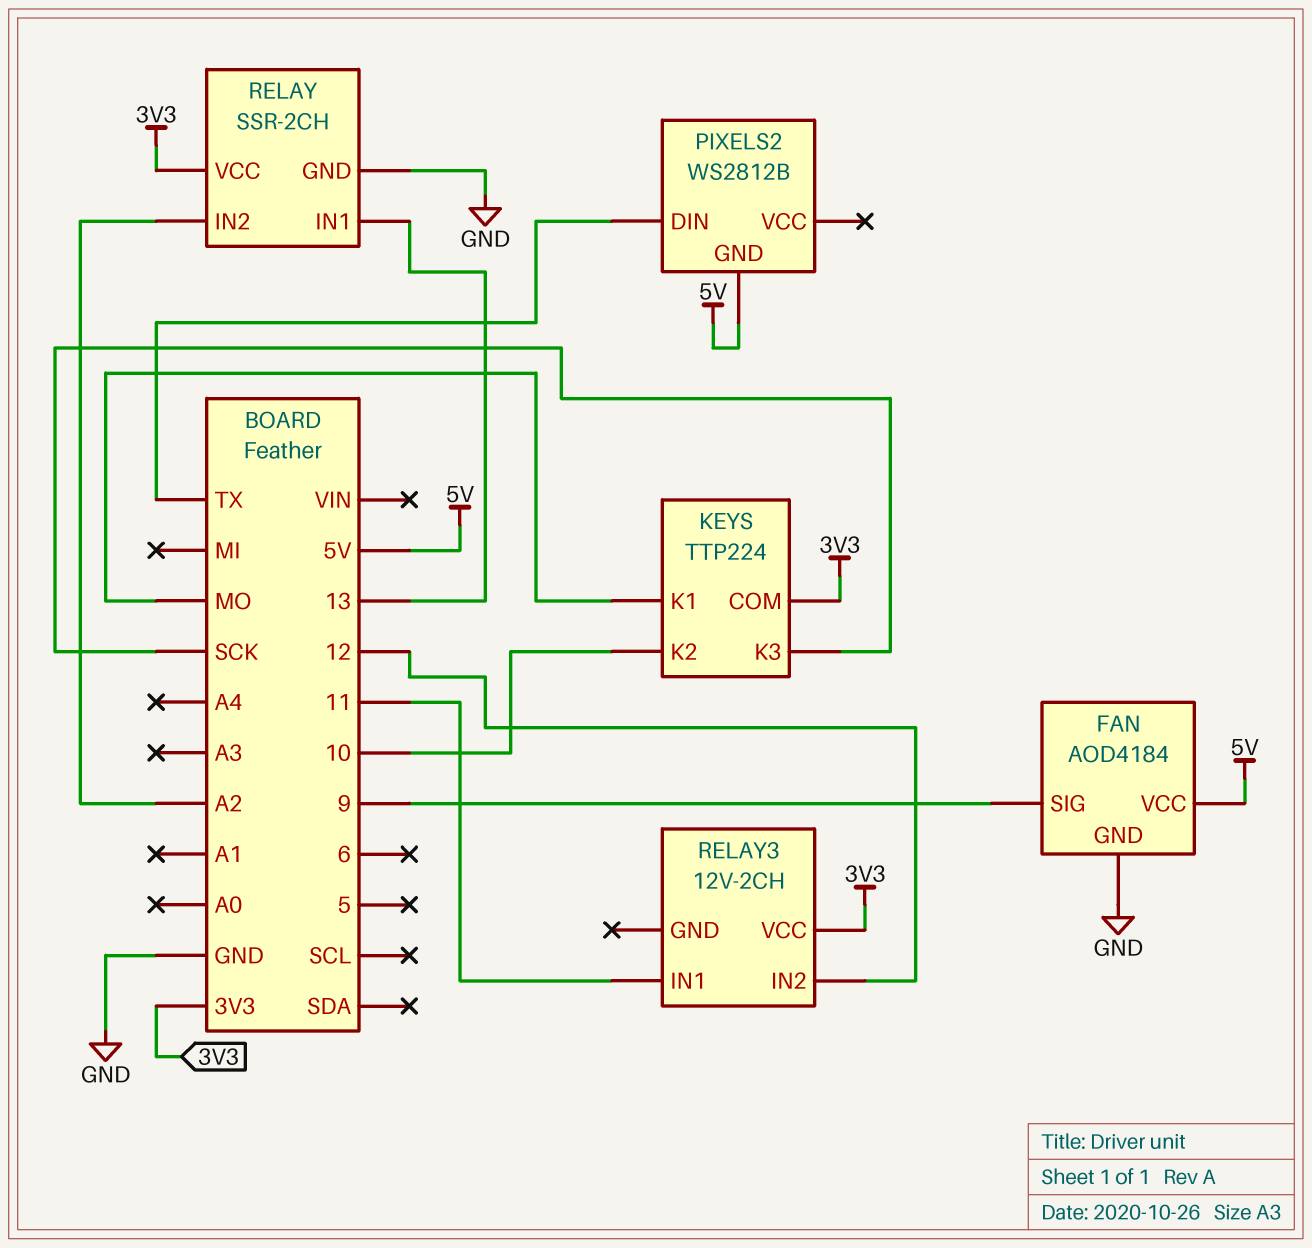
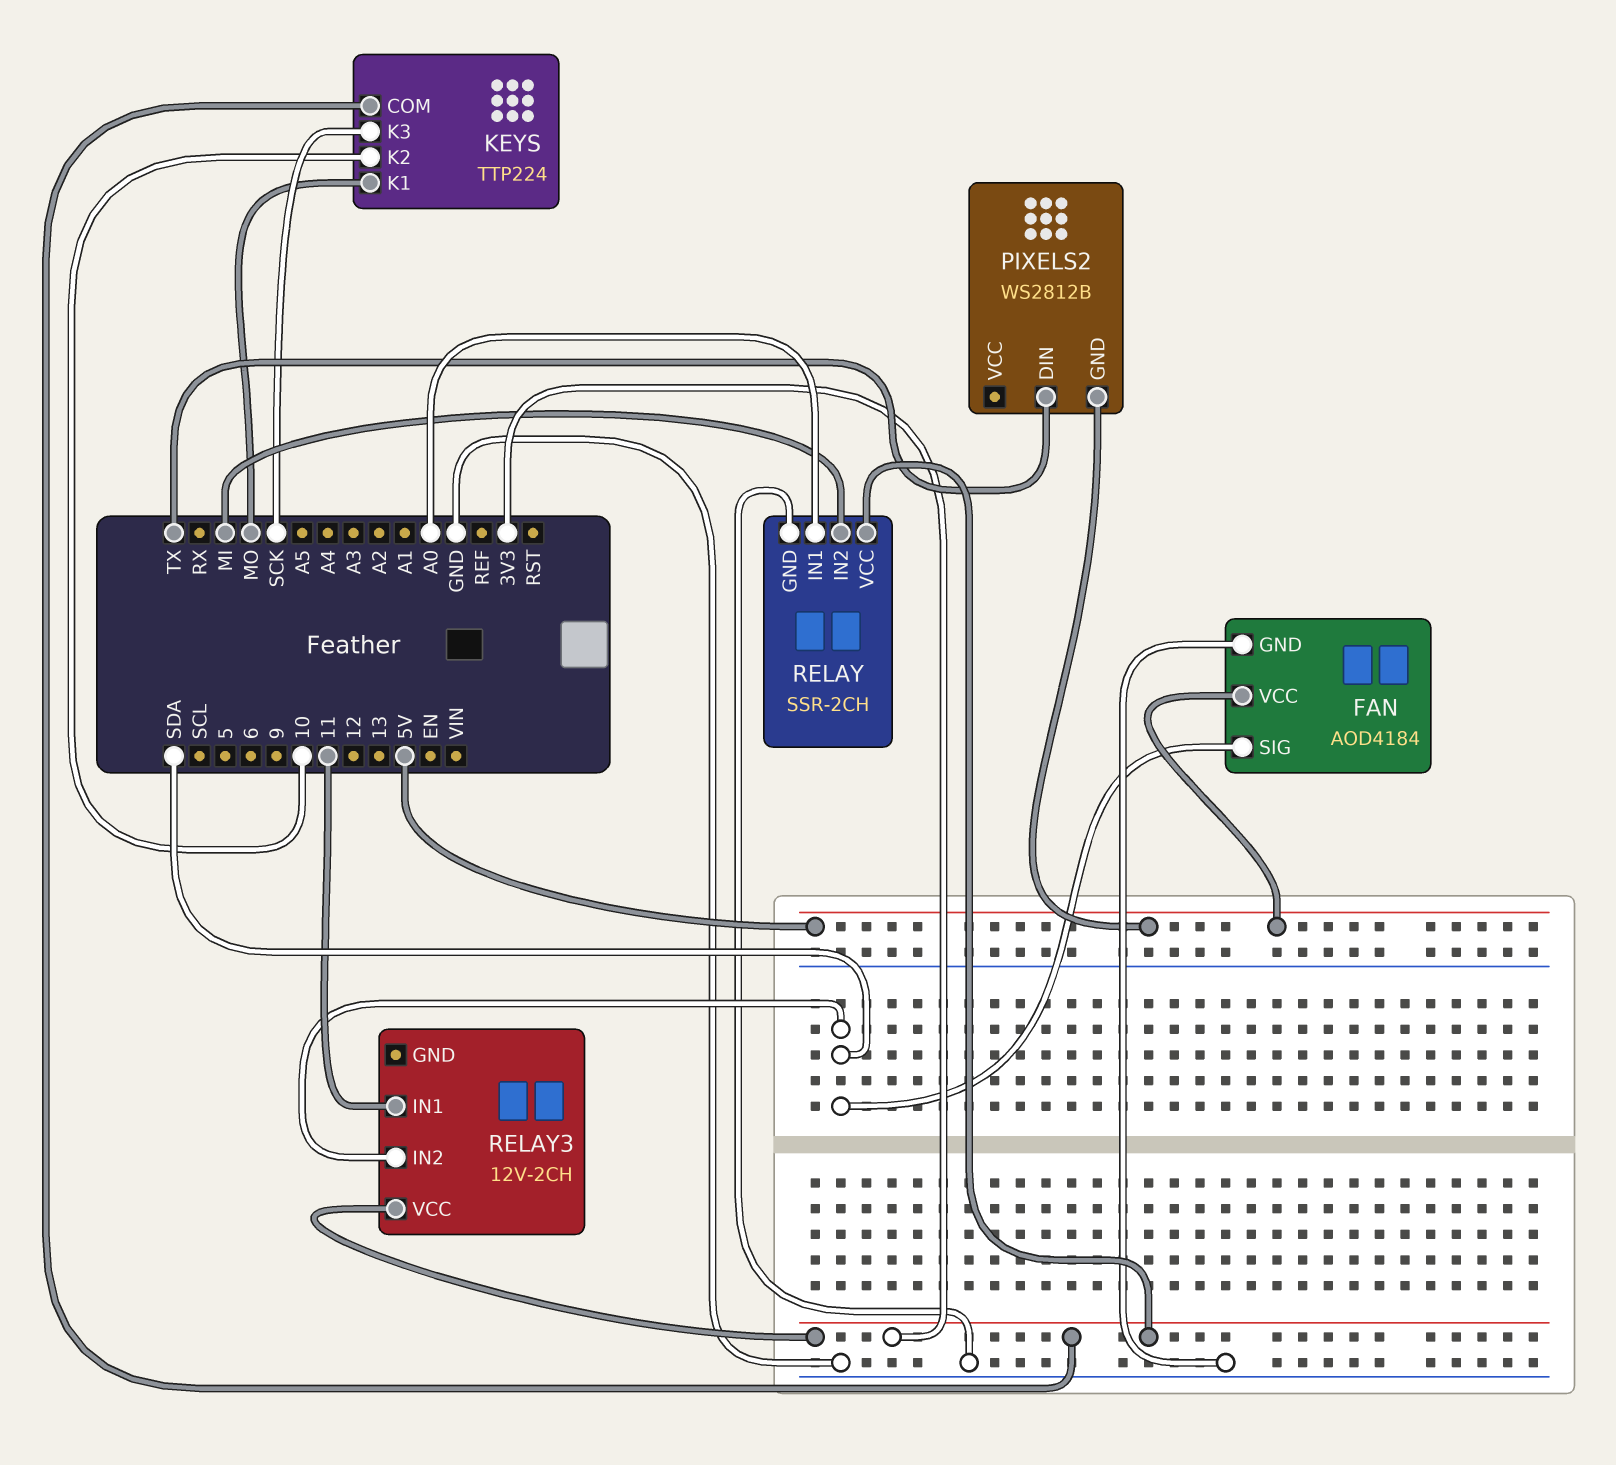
FAN pin SIG: 9 -> SDA
RELAY pin IN1: 13 -> A0
RELAY pin IN2: A2 -> MI
RELAY3 pin IN2: 12 -> SDA

